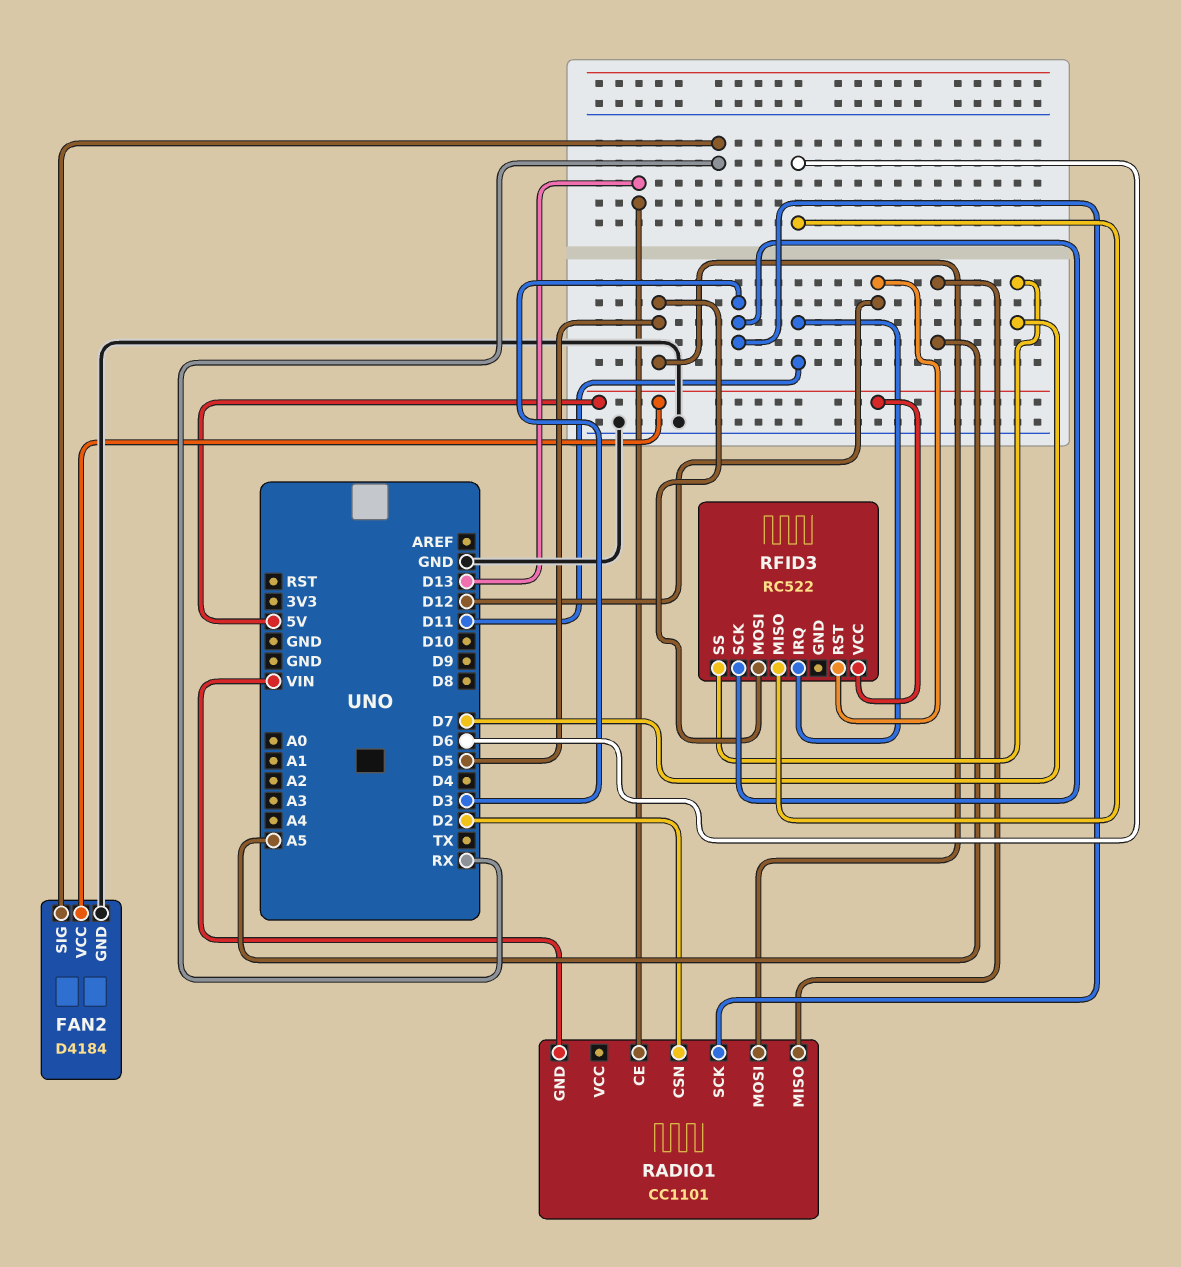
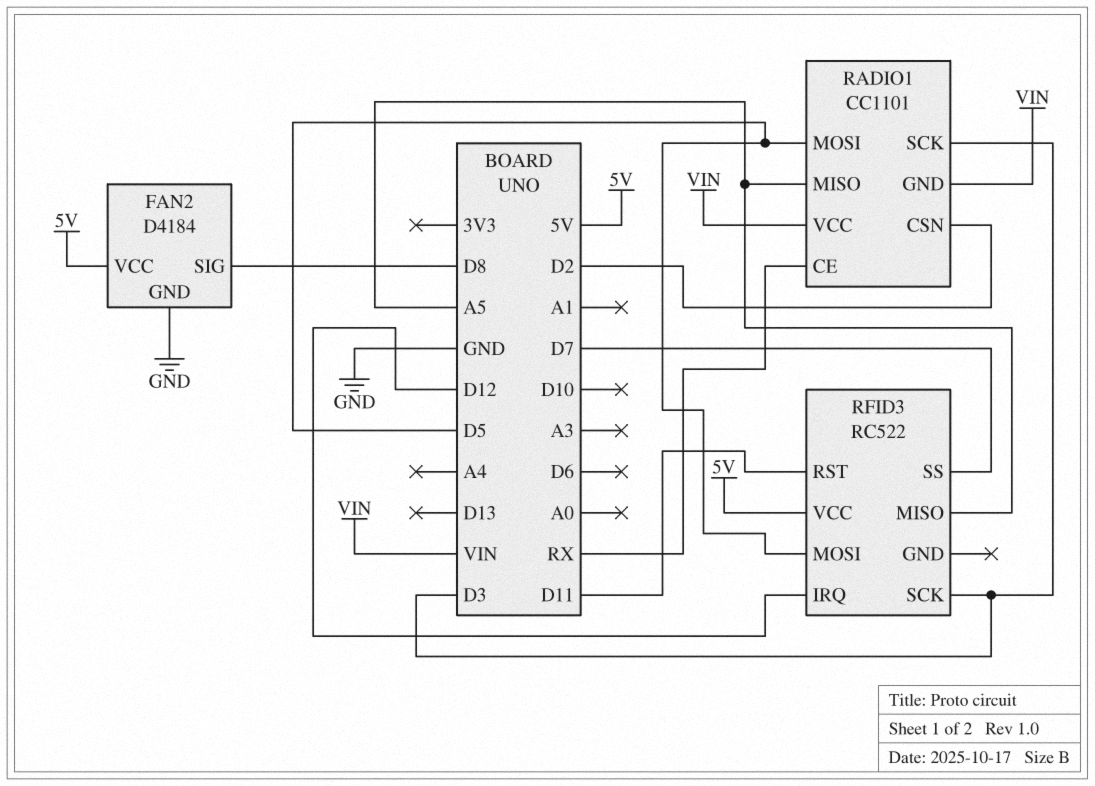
FAN2 pin SIG: RX -> D8
RADIO1 pin CE: D13 -> RX
RADIO1 pin VCC: none -> VIN
RFID3 pin IRQ: D11 -> D12
RFID3 pin MISO: D6 -> A5
RFID3 pin RST: D12 -> D11

